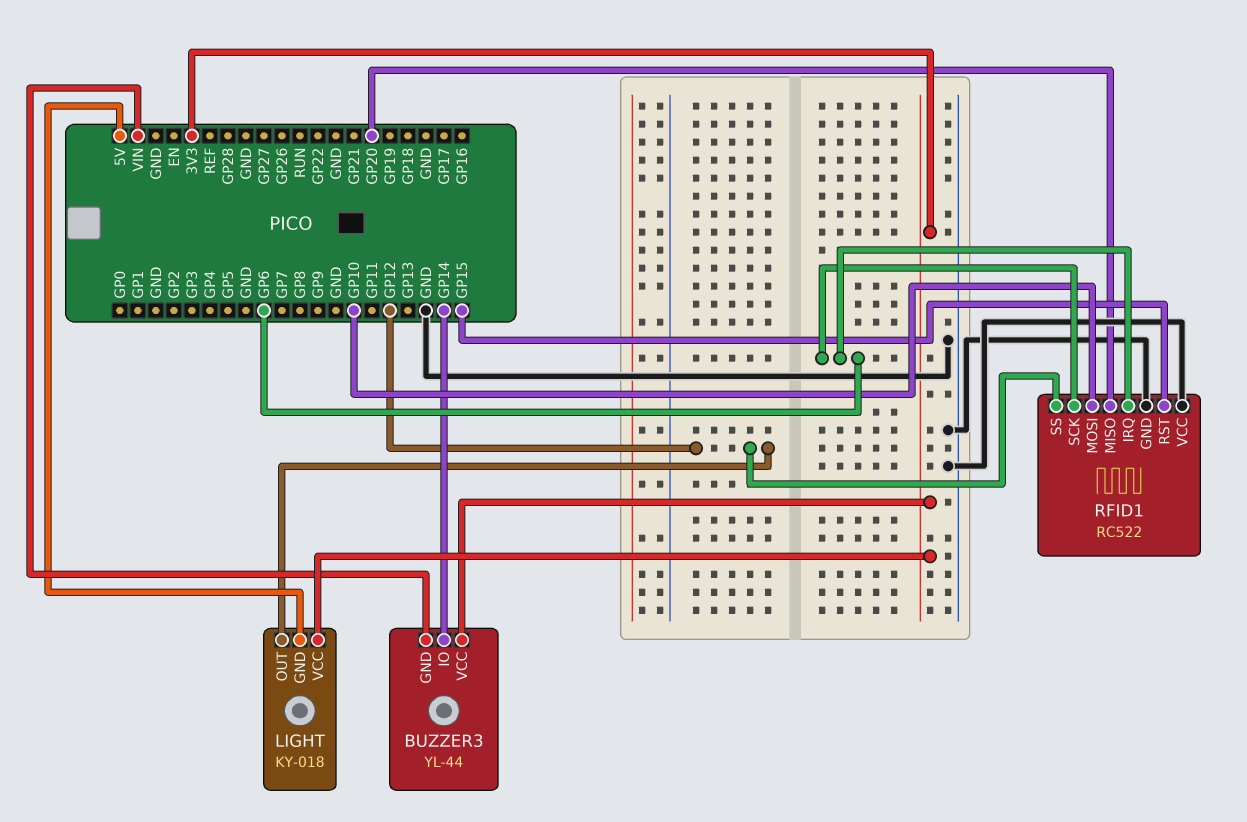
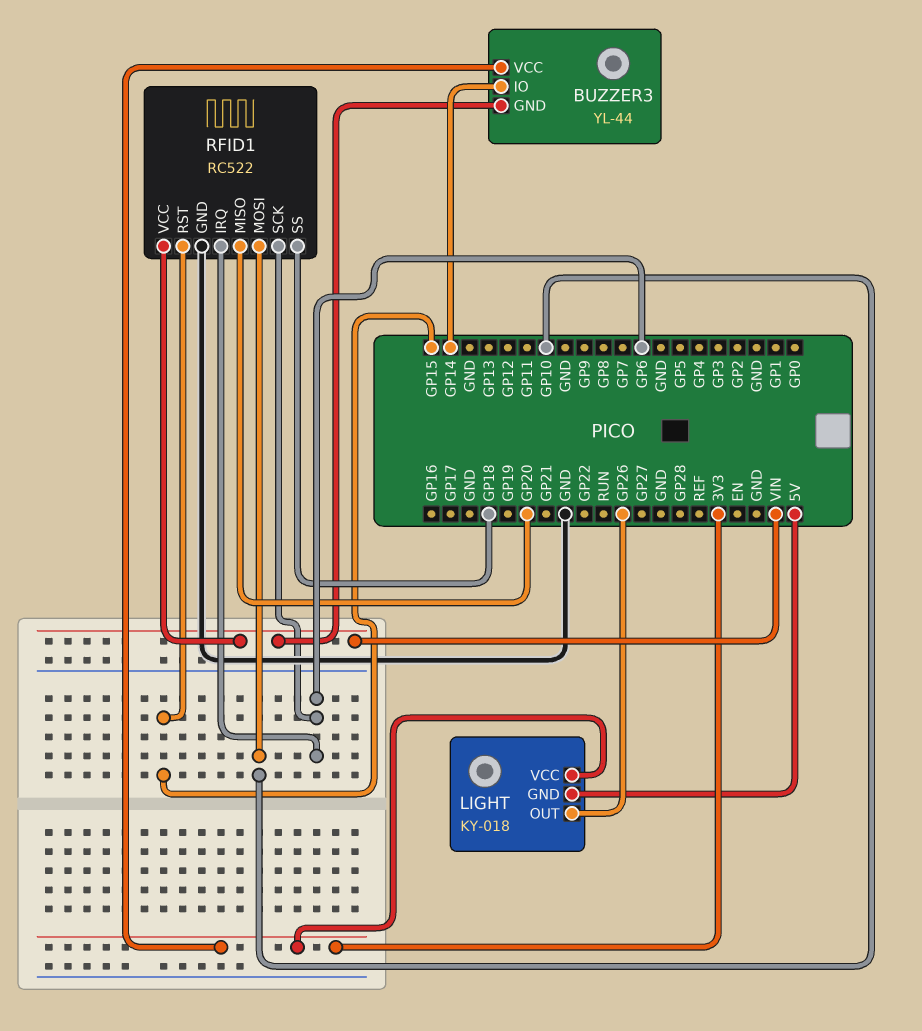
LIGHT pin OUT: GP12 -> GP26
RFID1 pin SS: GP12 -> GP18
RFID1 pin VCC: GND -> VIN

